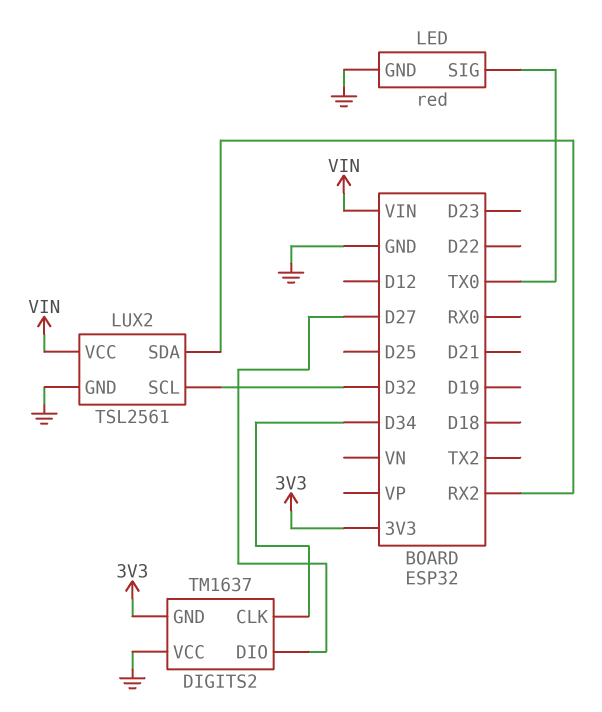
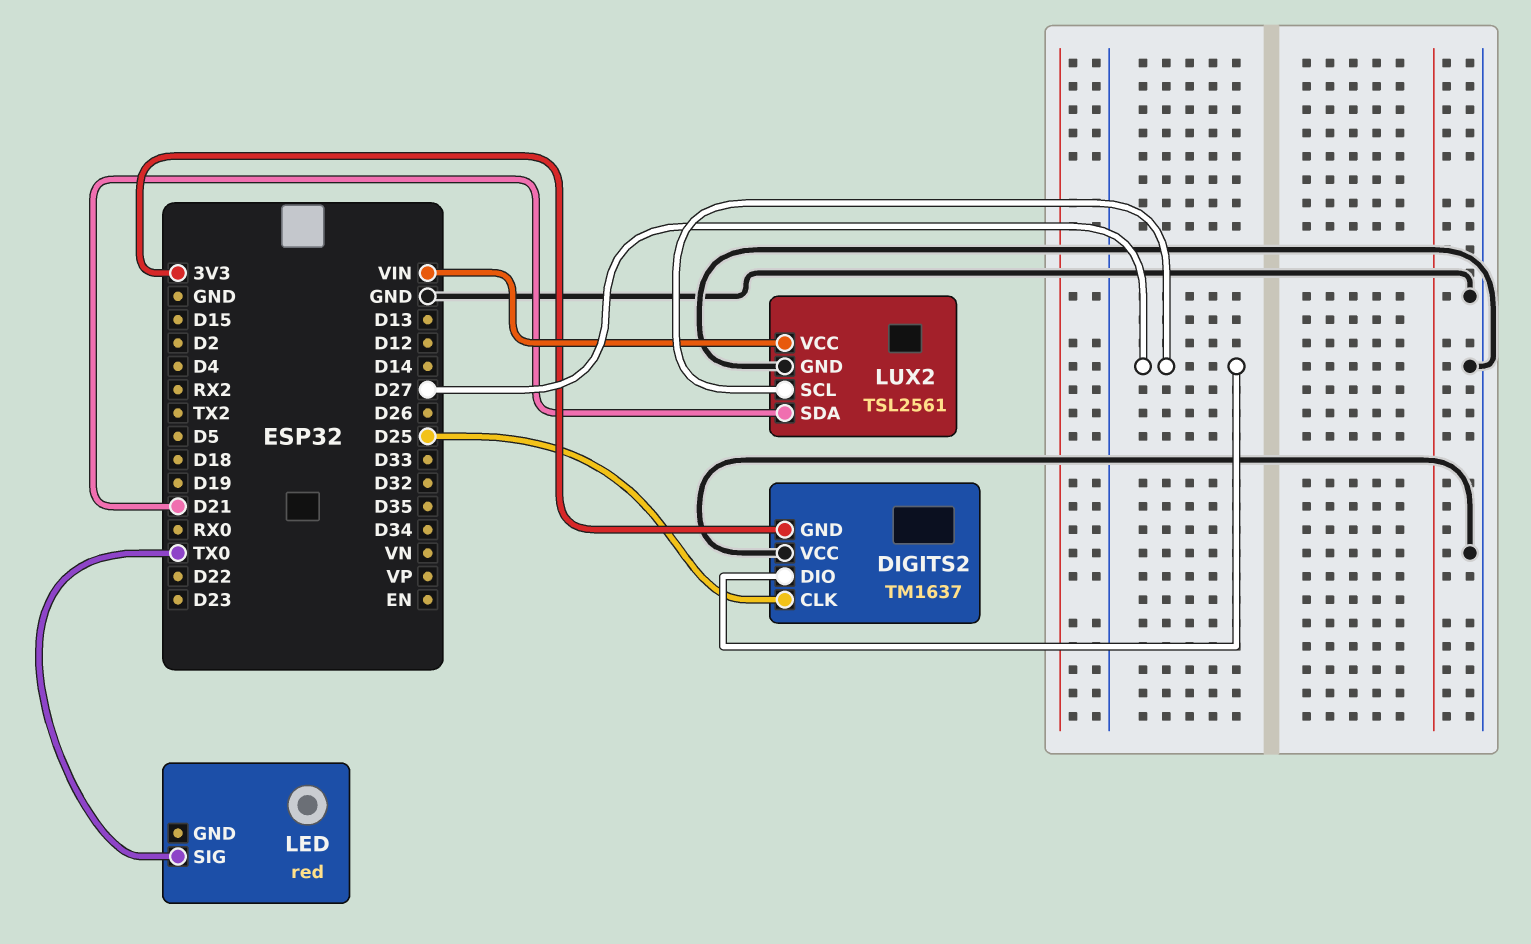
DIGITS2 pin CLK: D34 -> D25
LED pin GND: GND -> none
LUX2 pin SCL: D32 -> D27
LUX2 pin SDA: RX2 -> D21

